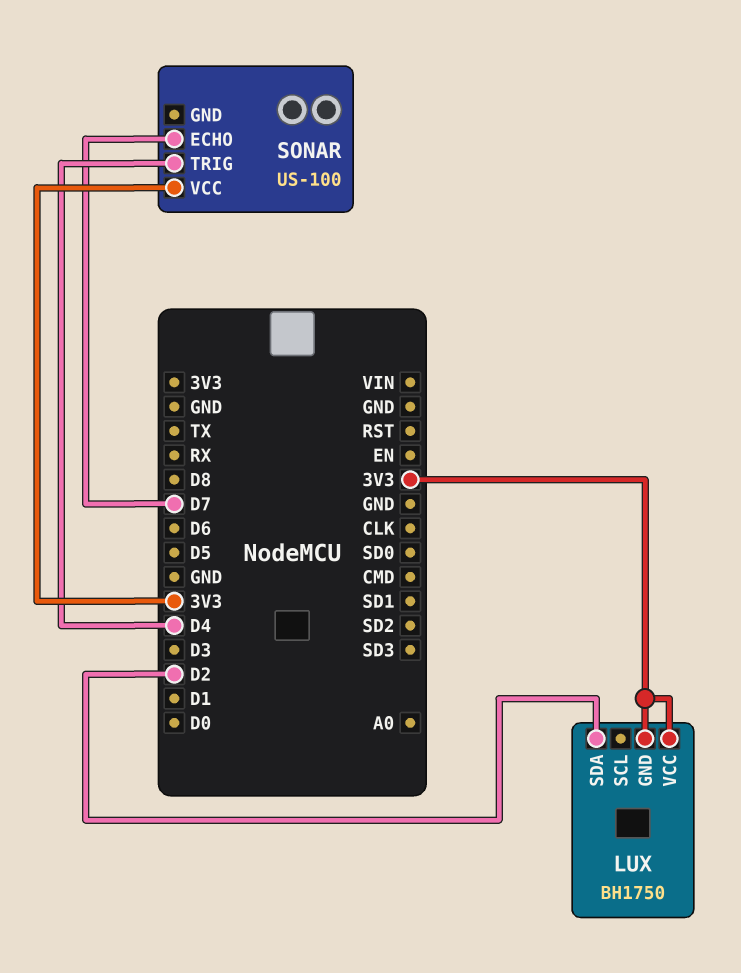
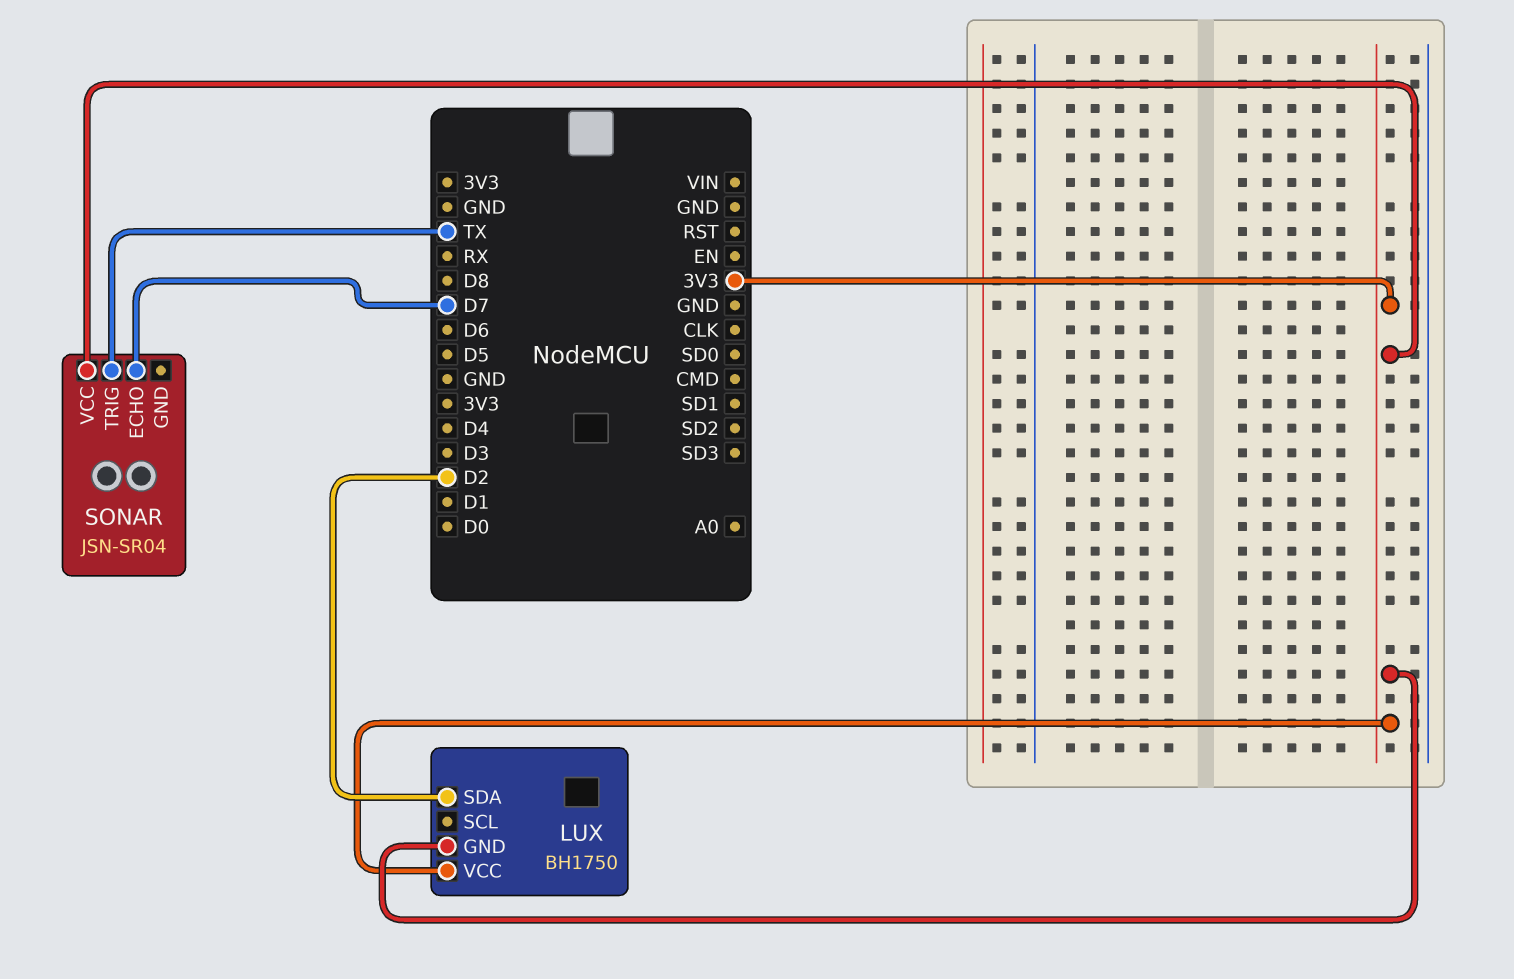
SONAR: US-100 -> JSN-SR04
SONAR pin TRIG: D4 -> TX

